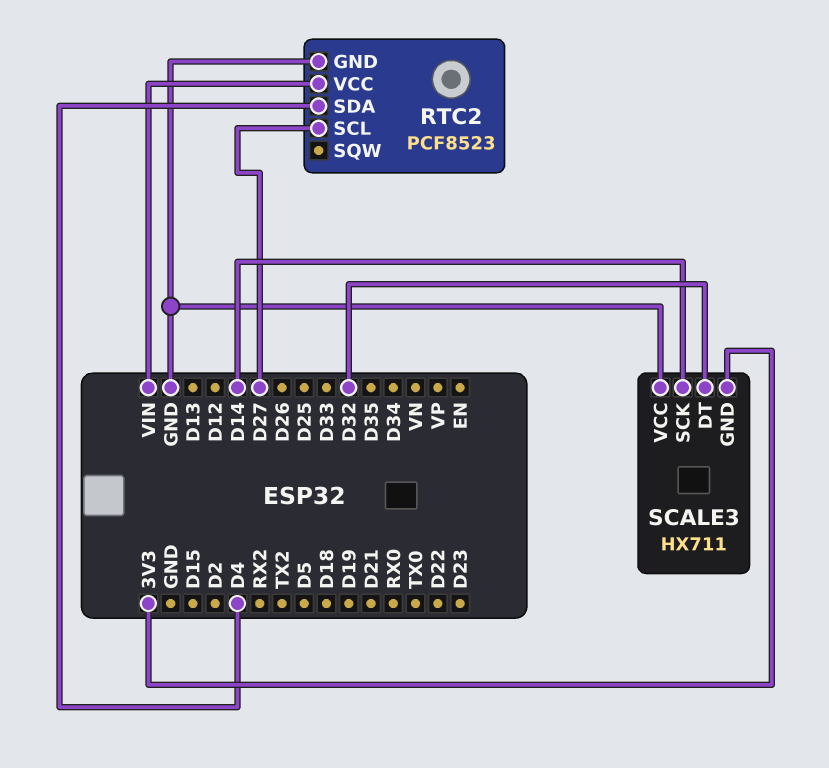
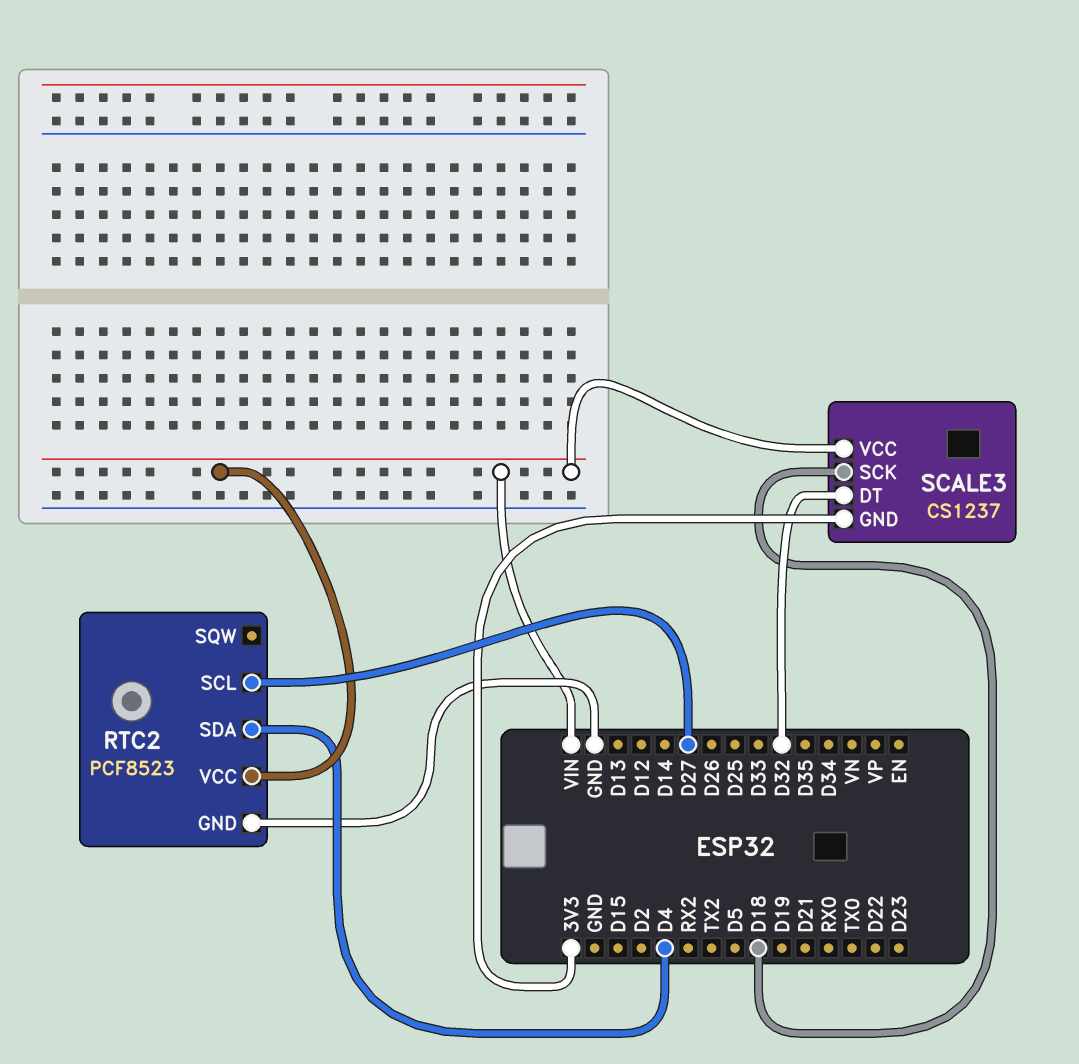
SCALE3: HX711 -> CS1237
SCALE3 pin SCK: D14 -> D18
SCALE3 pin VCC: GND -> VIN

